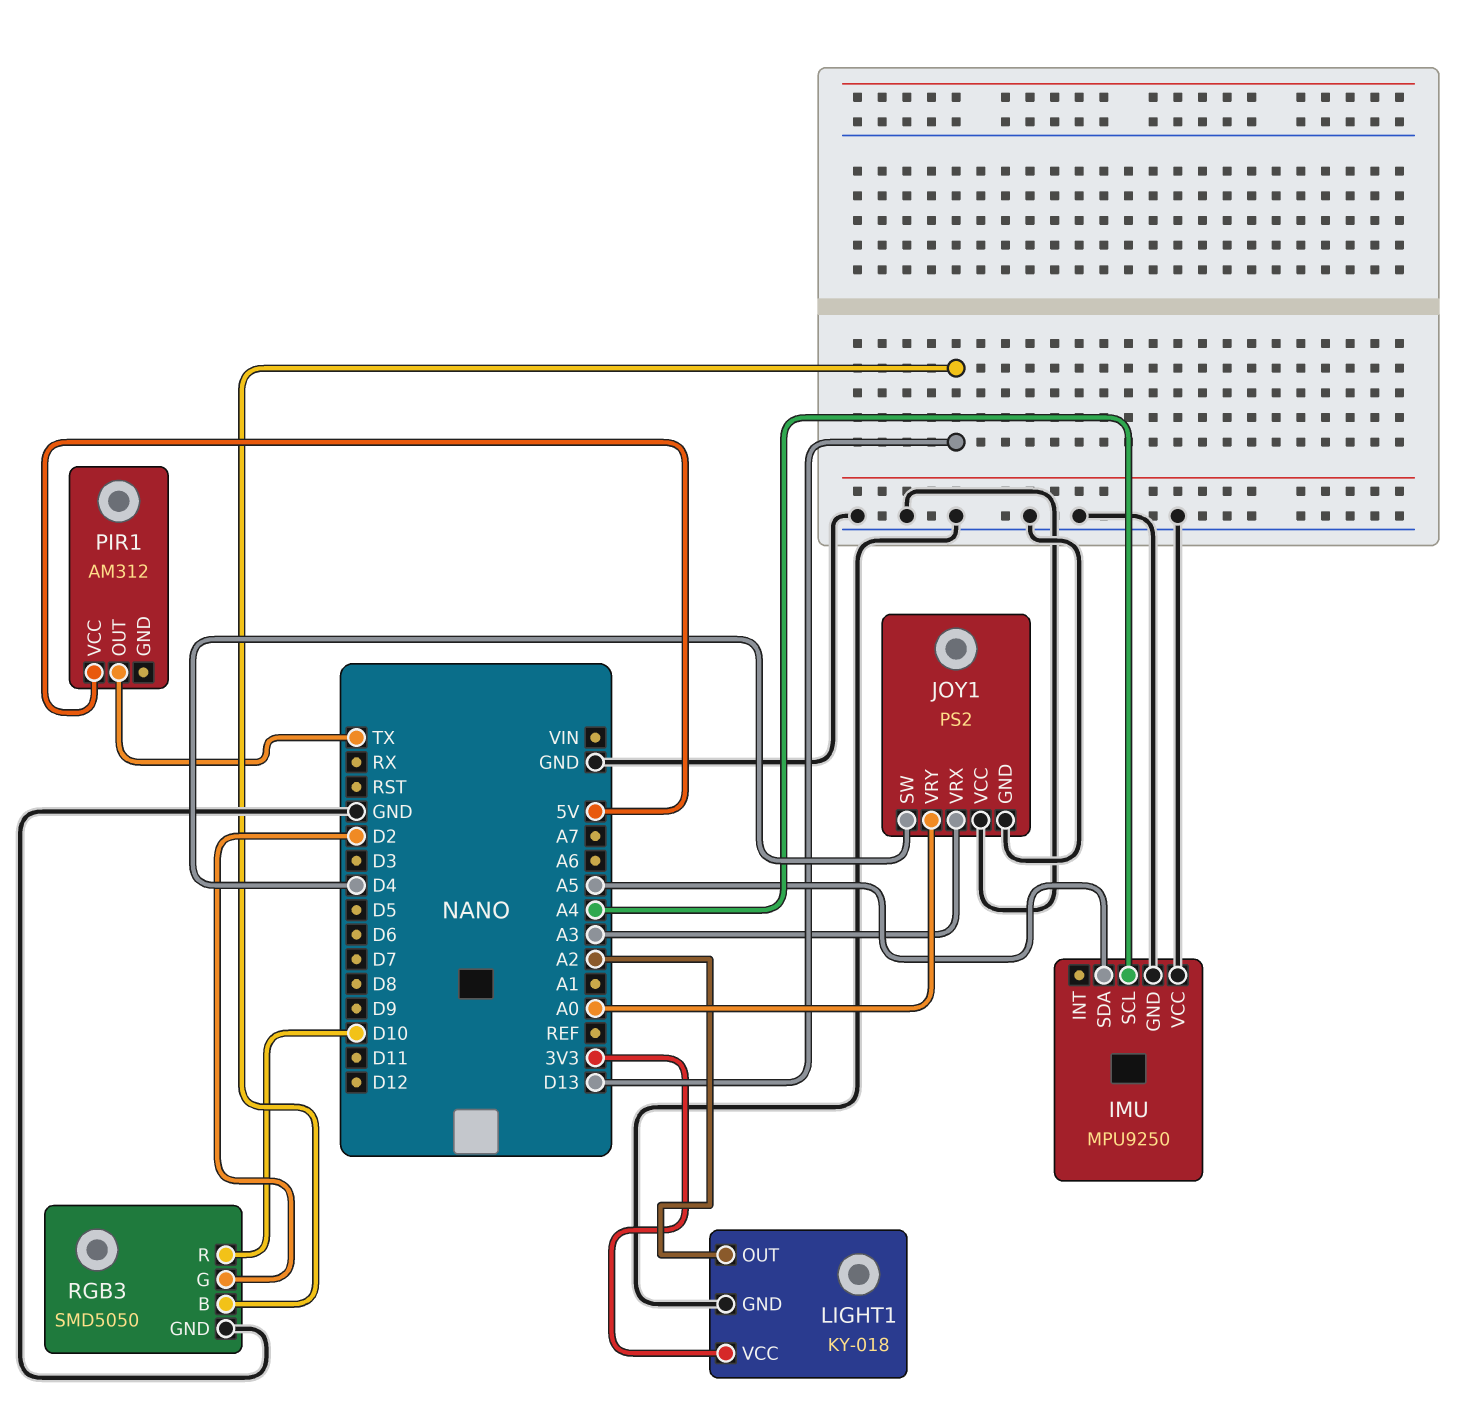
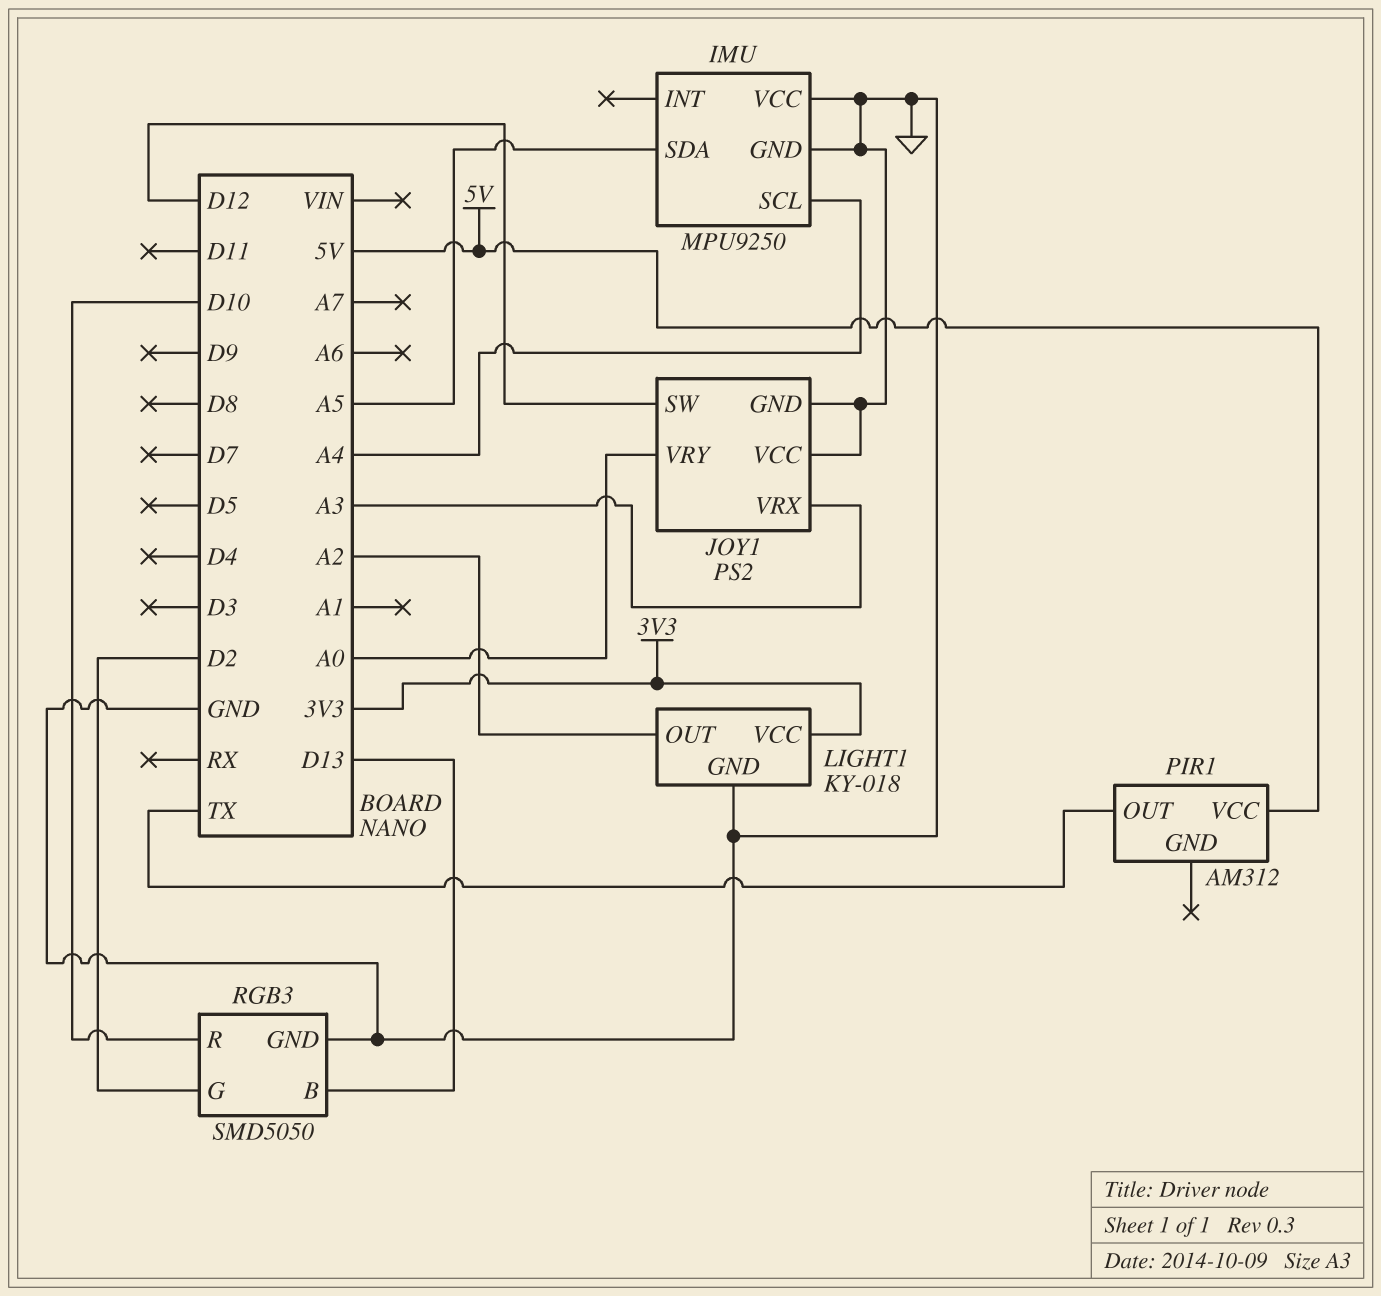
JOY1 pin SW: D4 -> D12

